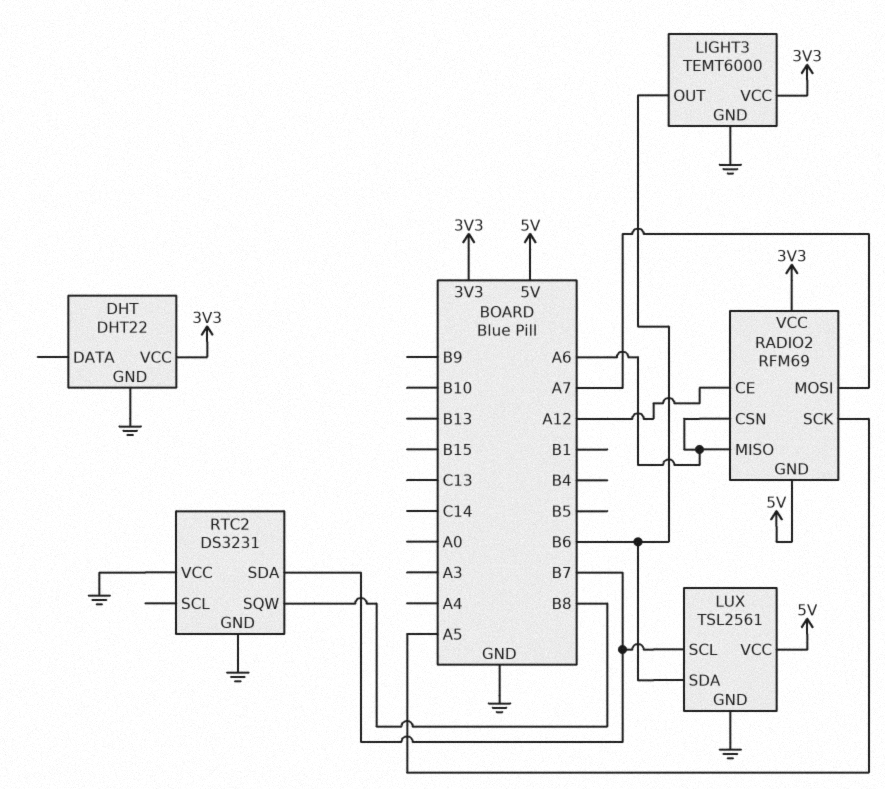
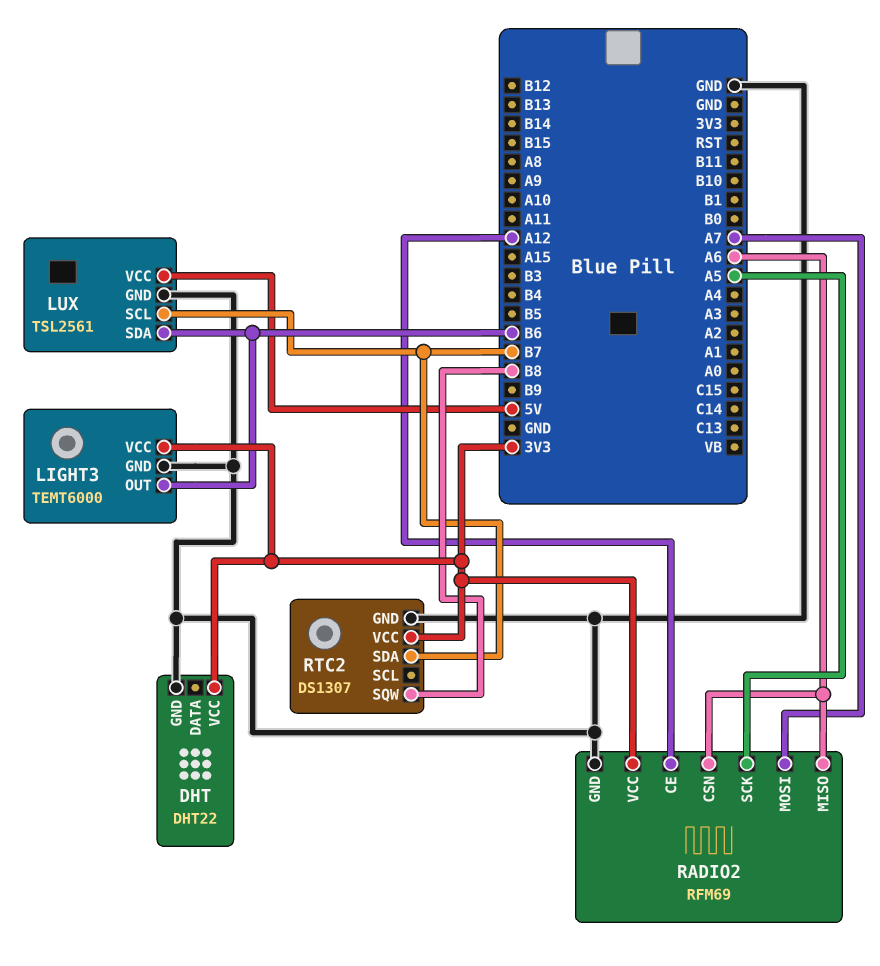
RADIO2 pin GND: 5V -> GND
RTC2: DS3231 -> DS1307
RTC2 pin VCC: GND -> 3V3

